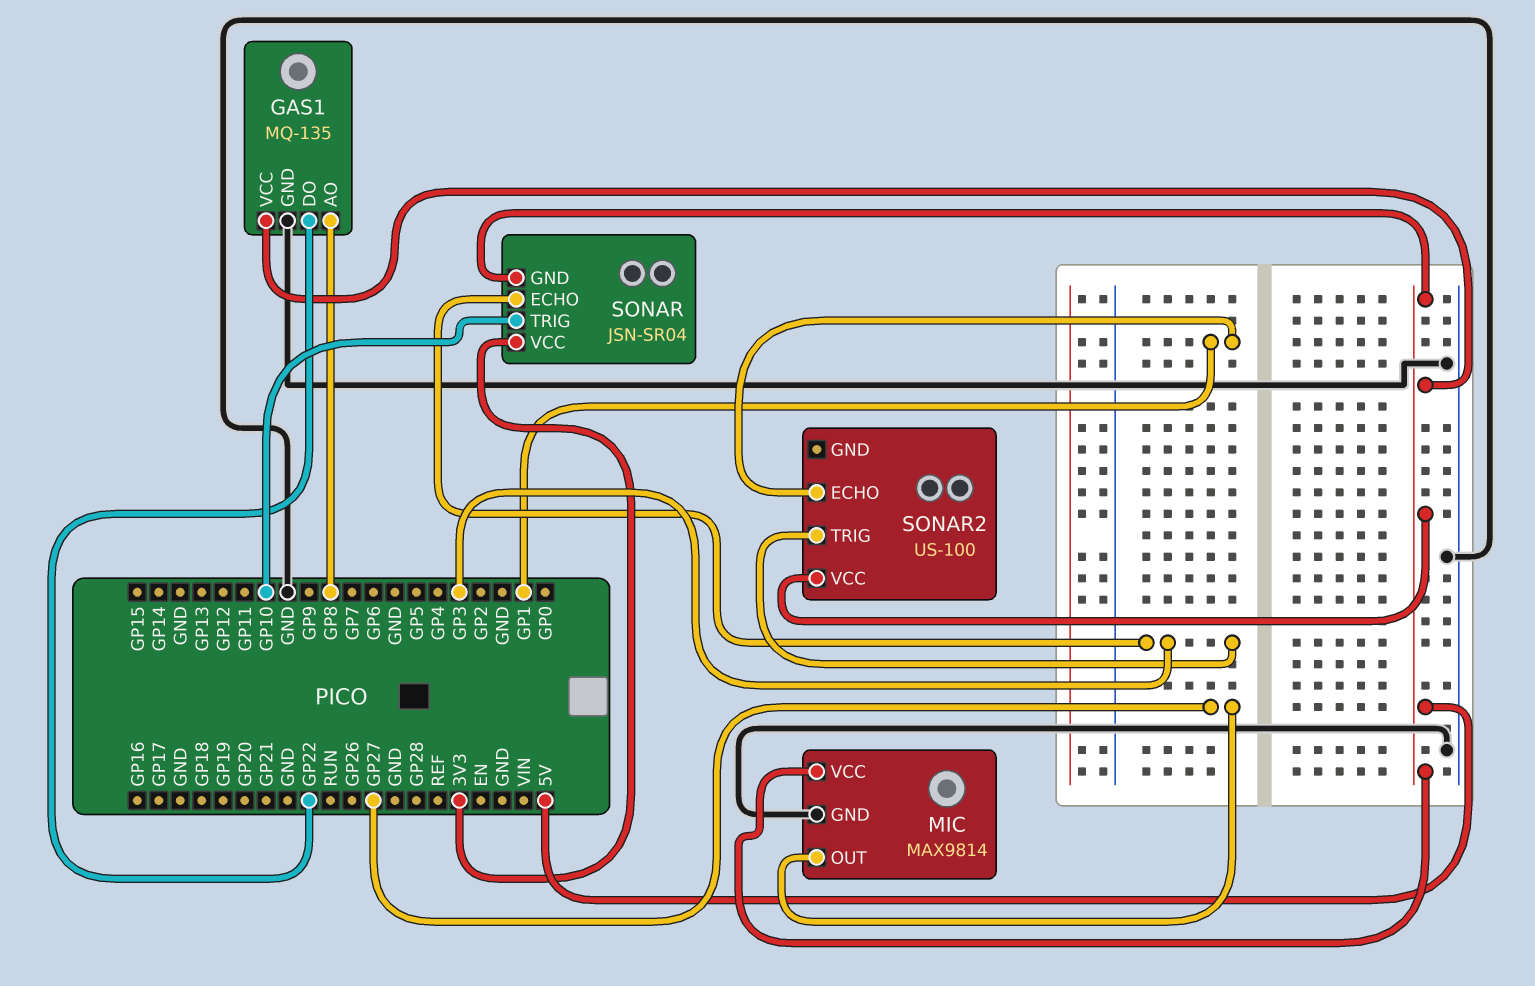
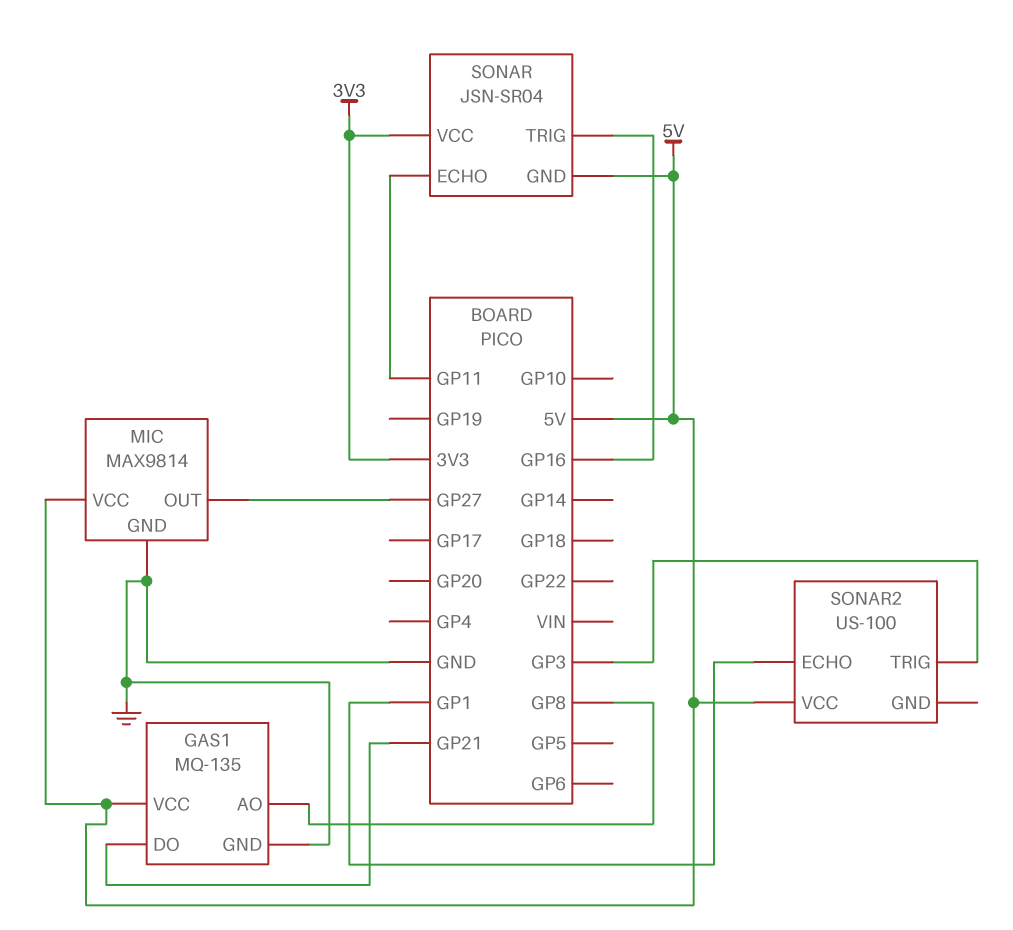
GAS1 pin DO: GP22 -> GP21
SONAR pin ECHO: GP3 -> GP11
SONAR pin TRIG: GP10 -> GP16

